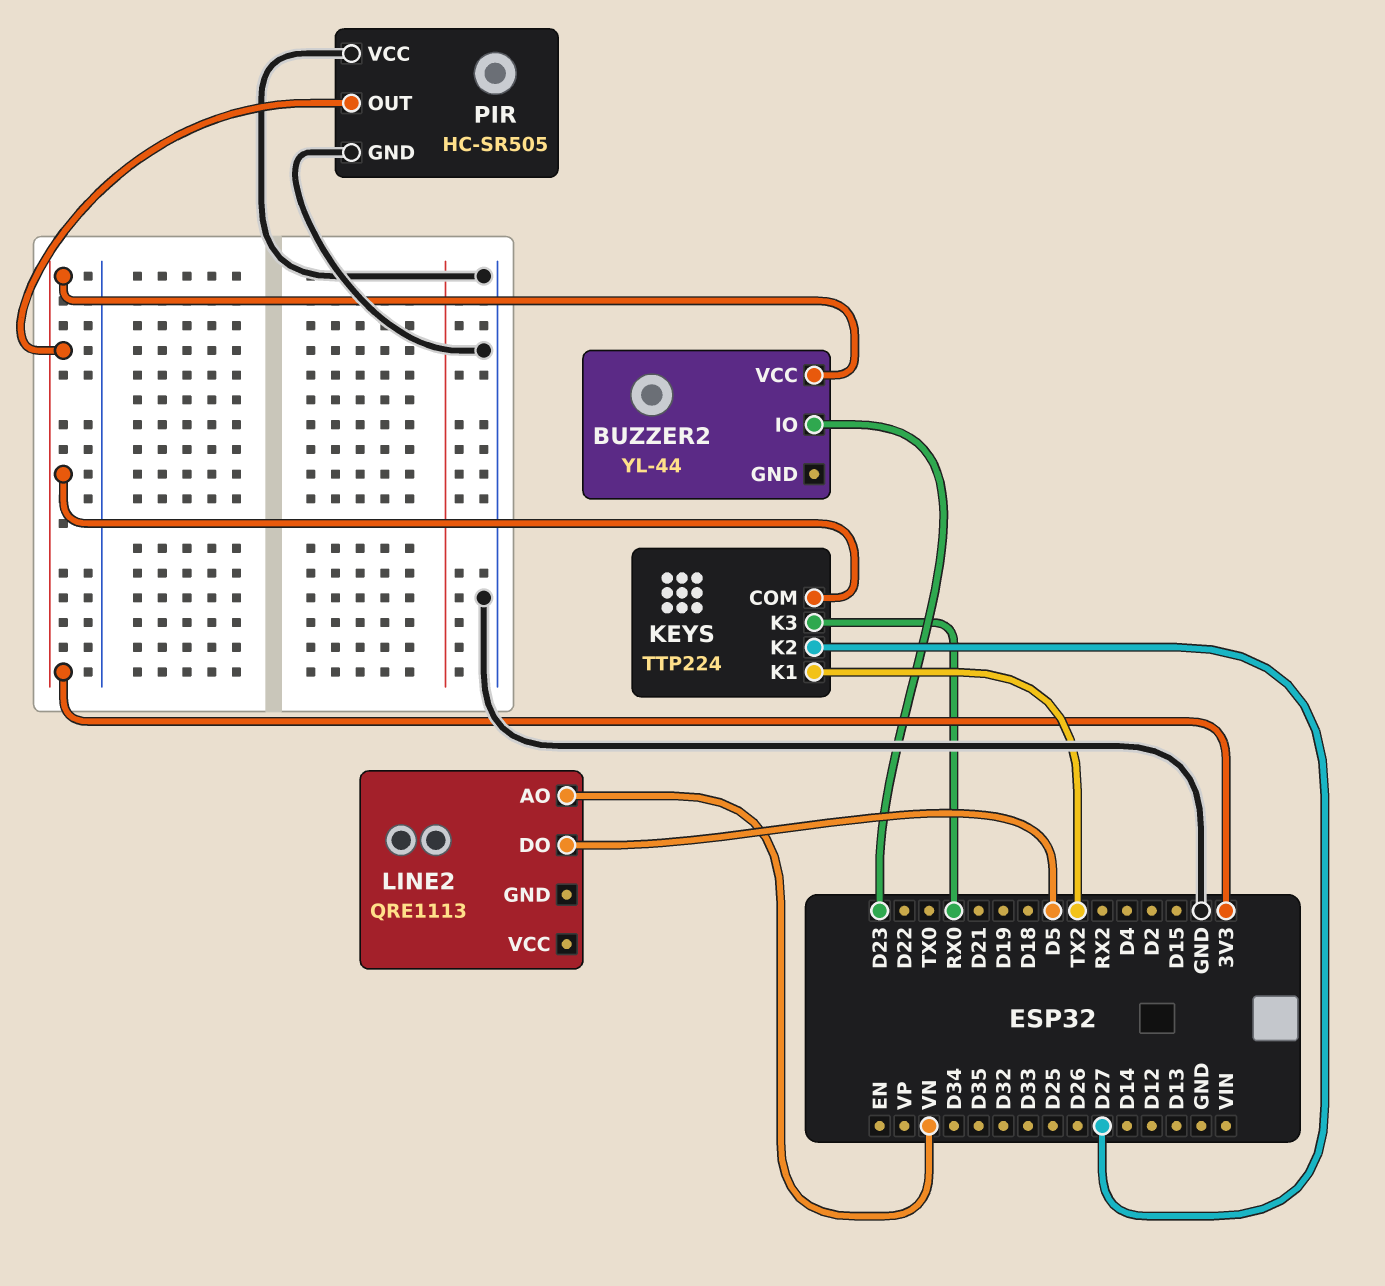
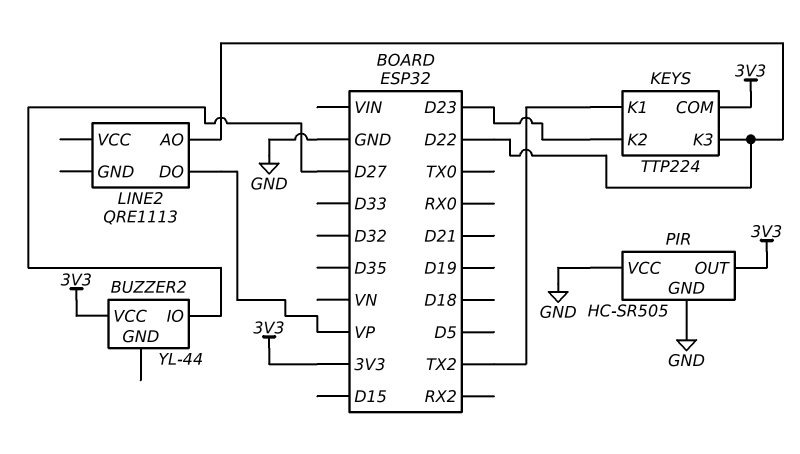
BUZZER2 pin IO: D23 -> D27
KEYS pin K2: D27 -> D23
KEYS pin K3: RX0 -> D22
LINE2 pin AO: VN -> D22
LINE2 pin DO: D5 -> VP

